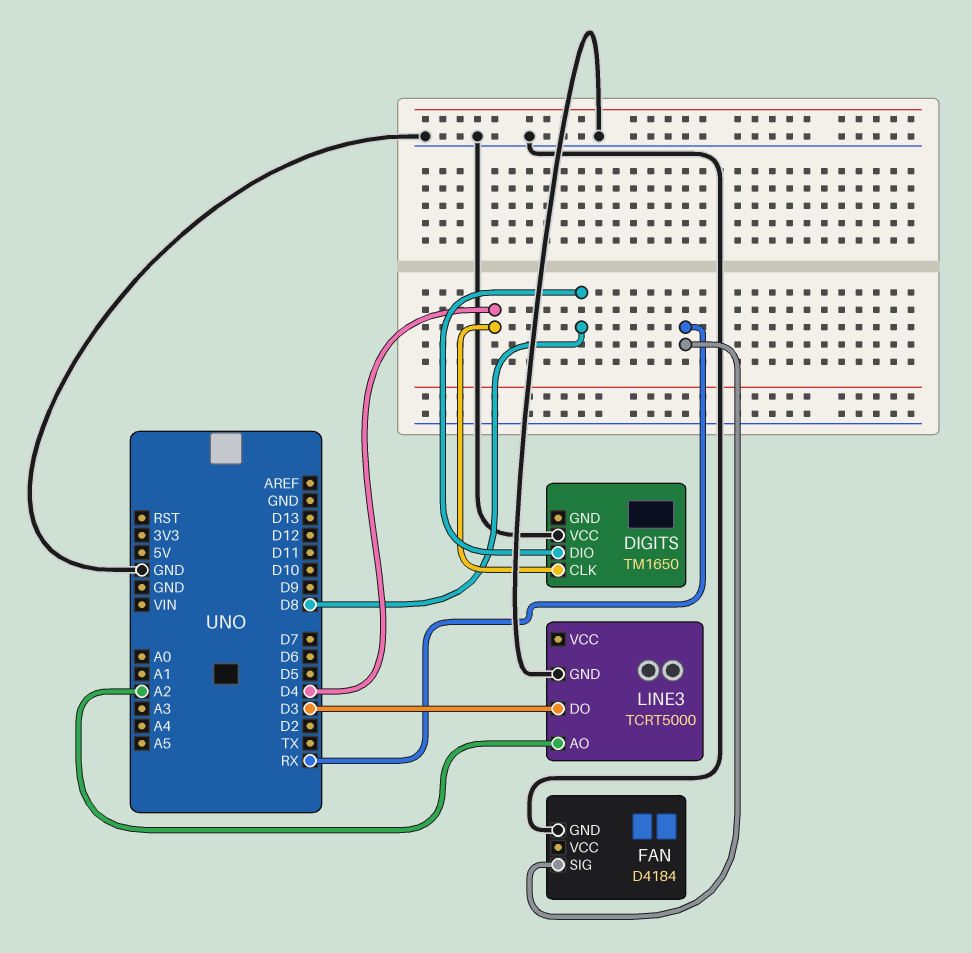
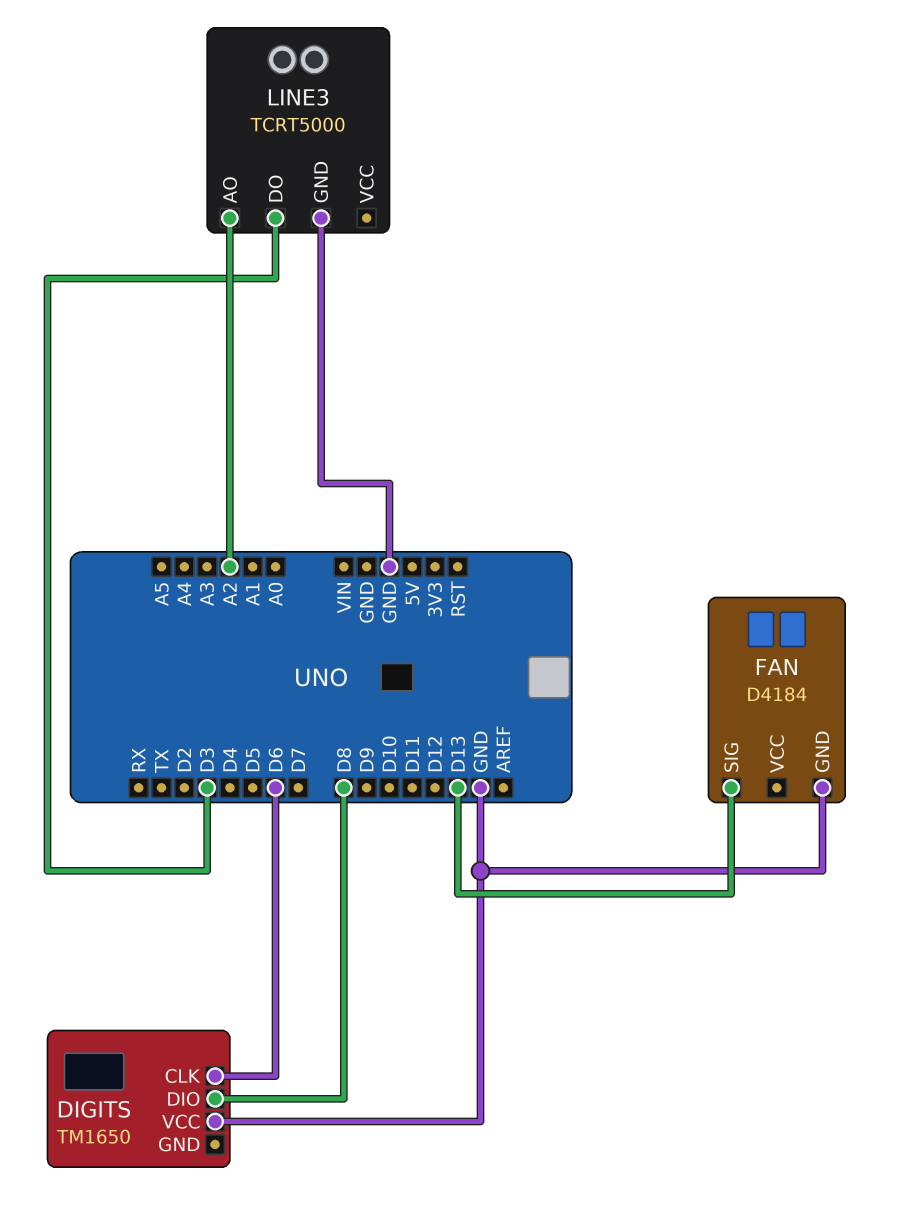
DIGITS pin CLK: D4 -> D6
FAN pin SIG: RX -> D13

